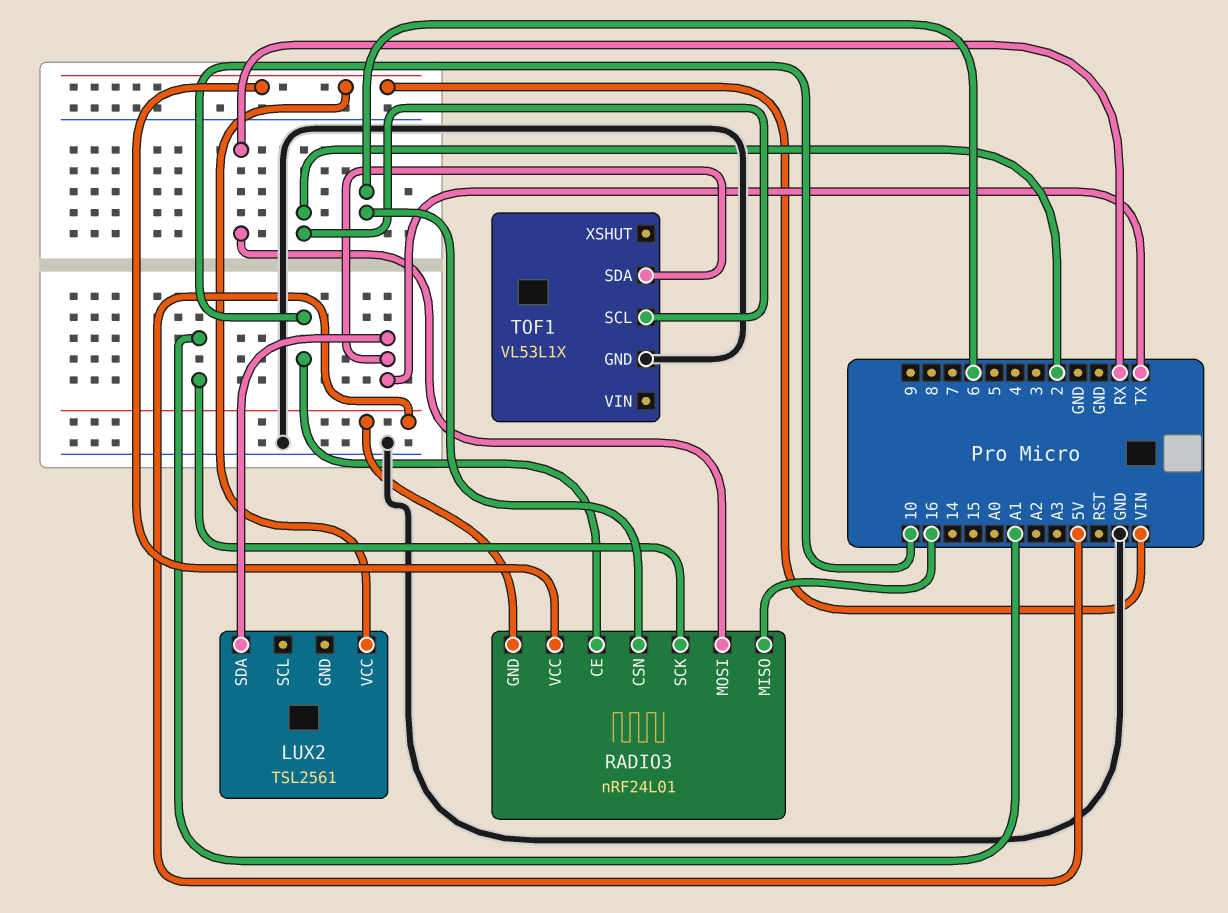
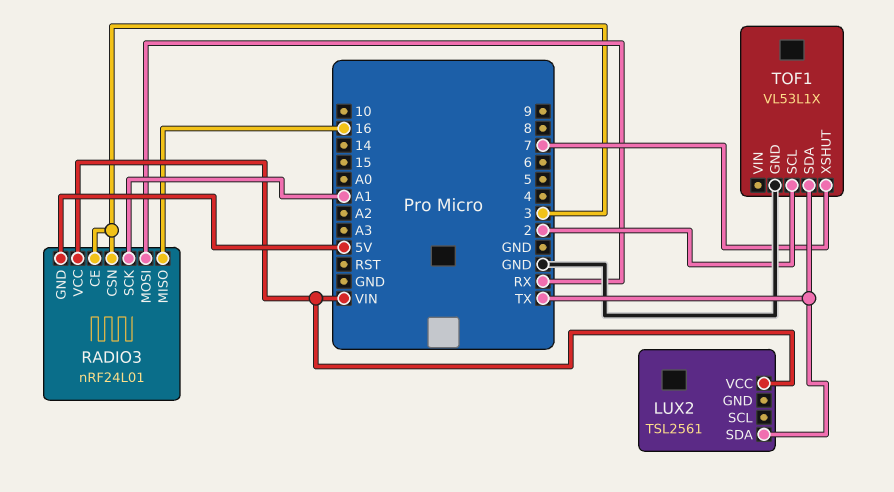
RADIO3 pin CE: 10 -> 3
RADIO3 pin CSN: 6 -> 3
TOF1 pin XSHUT: none -> 7

